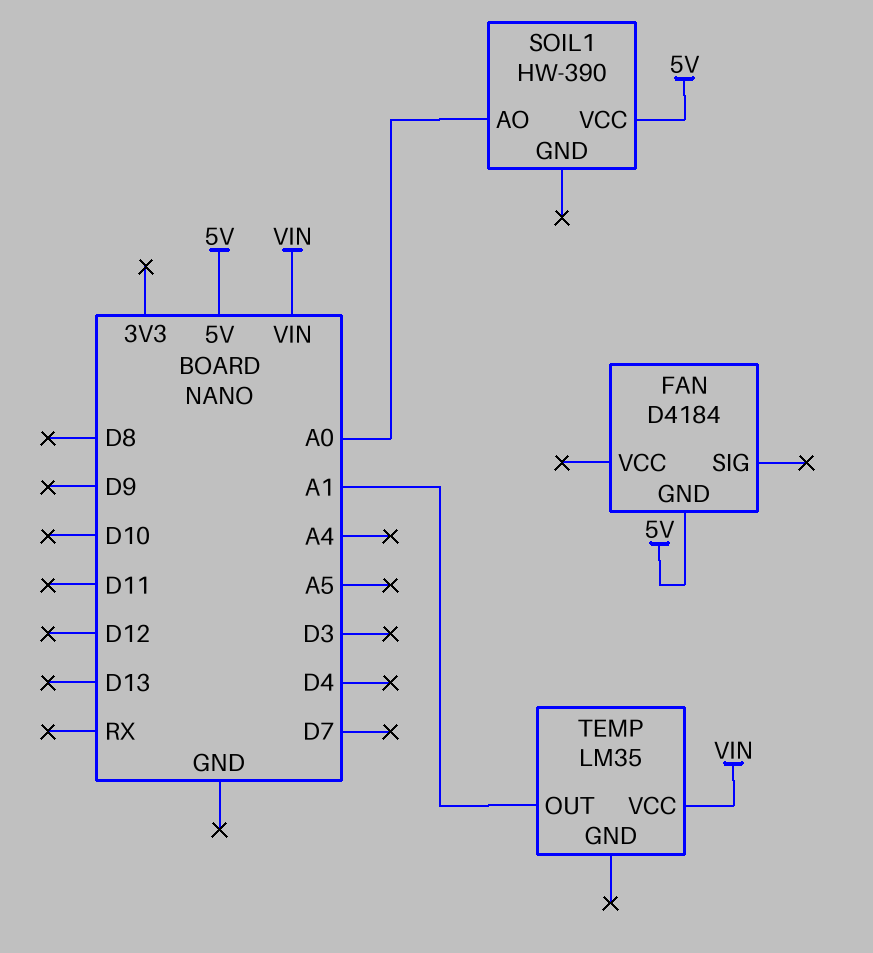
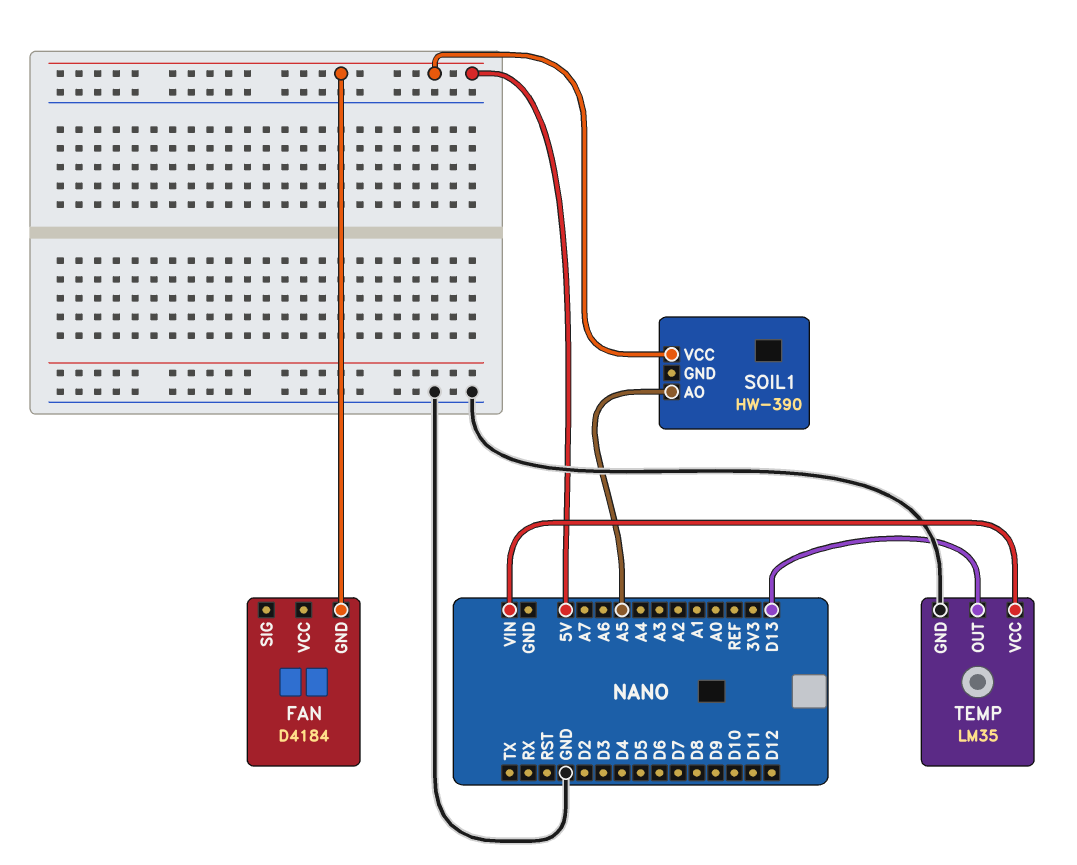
SOIL1 pin AO: A0 -> A5
TEMP pin GND: none -> GND
TEMP pin OUT: A1 -> D13

